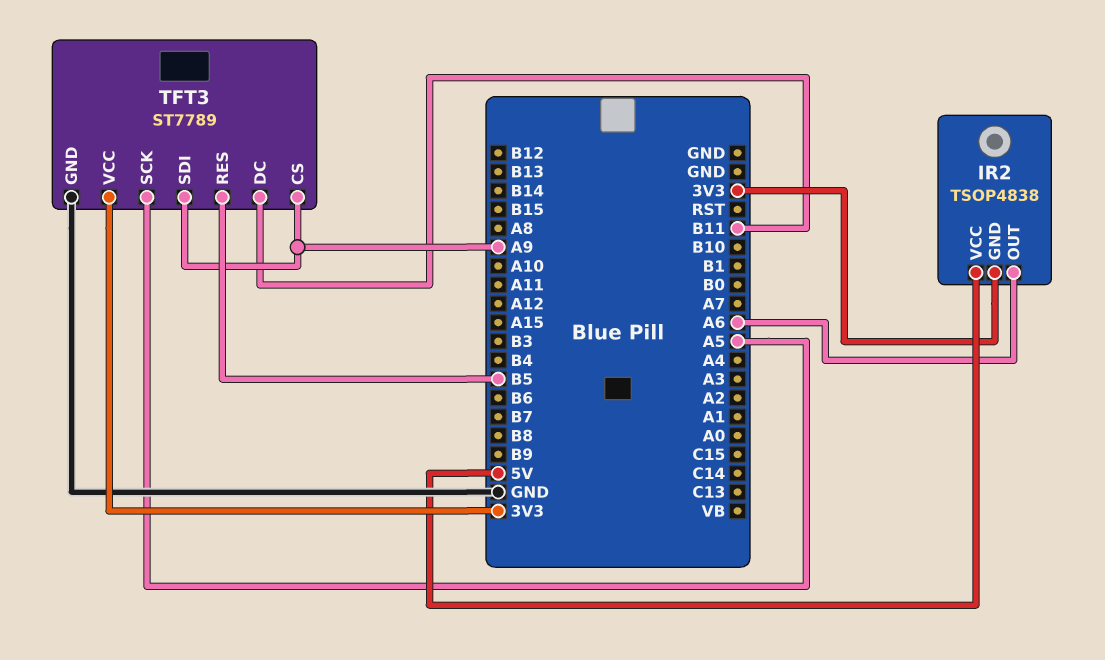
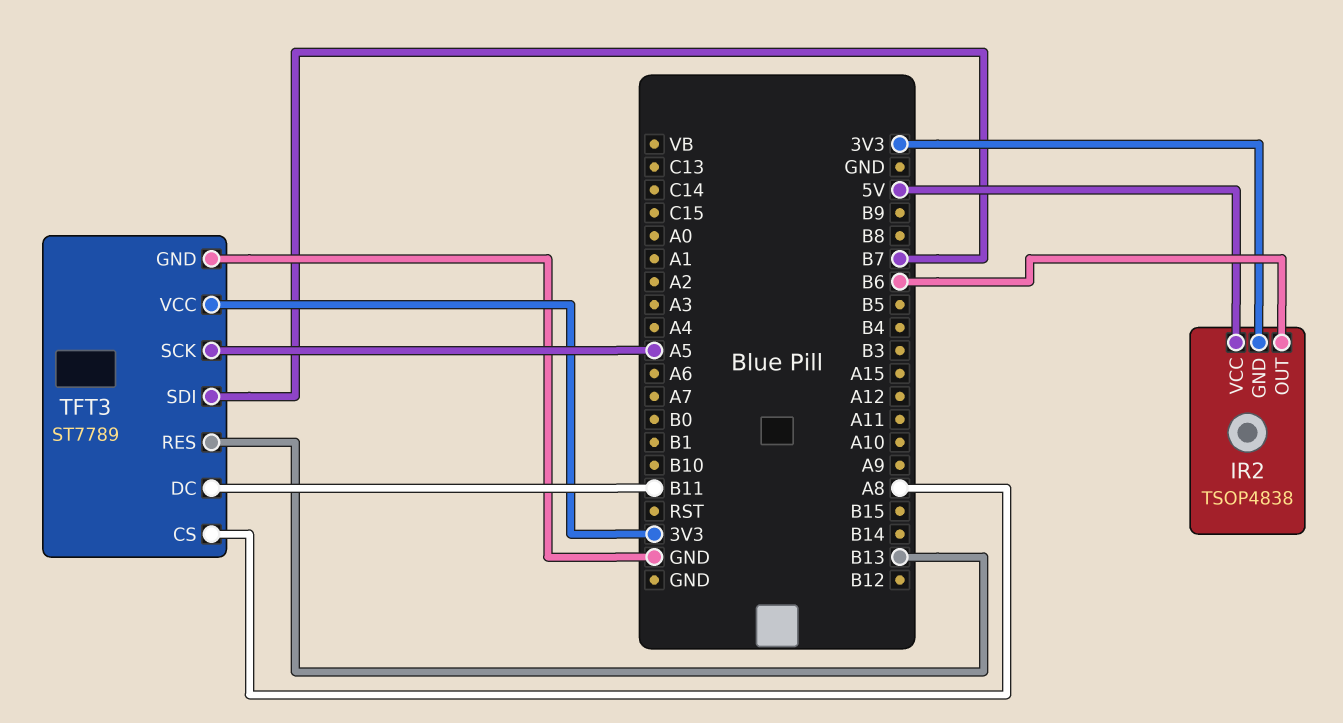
IR2 pin OUT: A6 -> B6
TFT3 pin CS: A9 -> A8
TFT3 pin RES: B5 -> B13
TFT3 pin SDI: A9 -> B7

